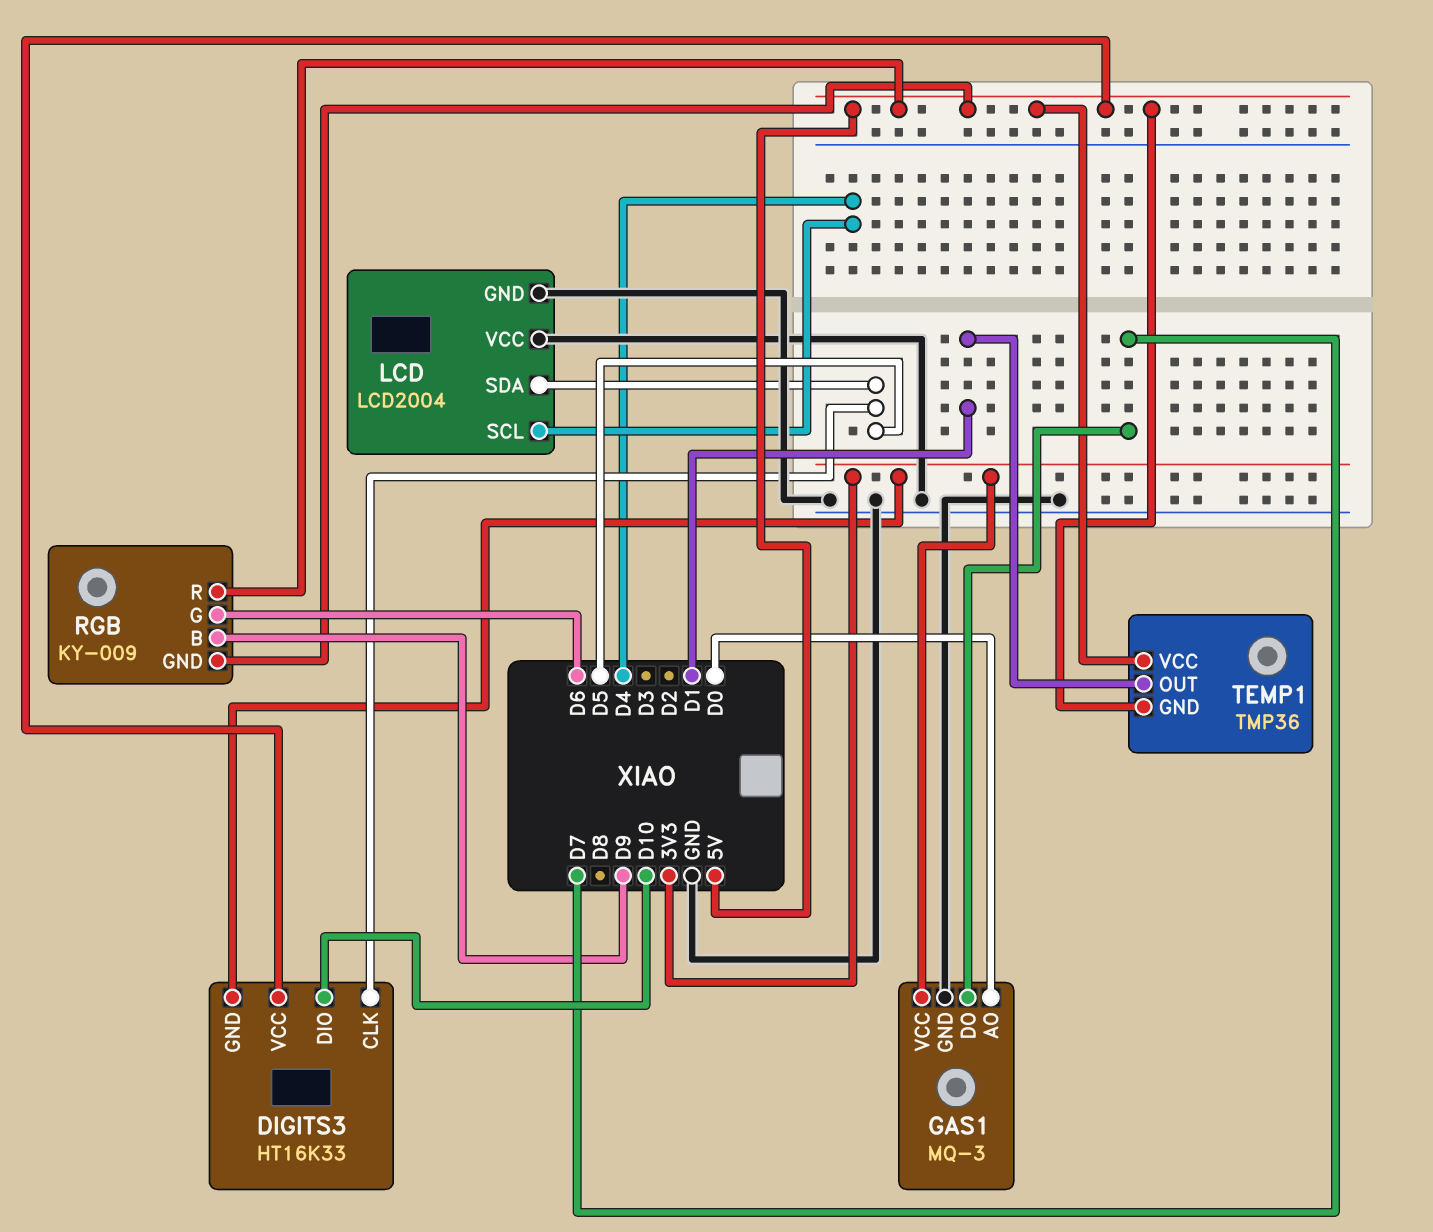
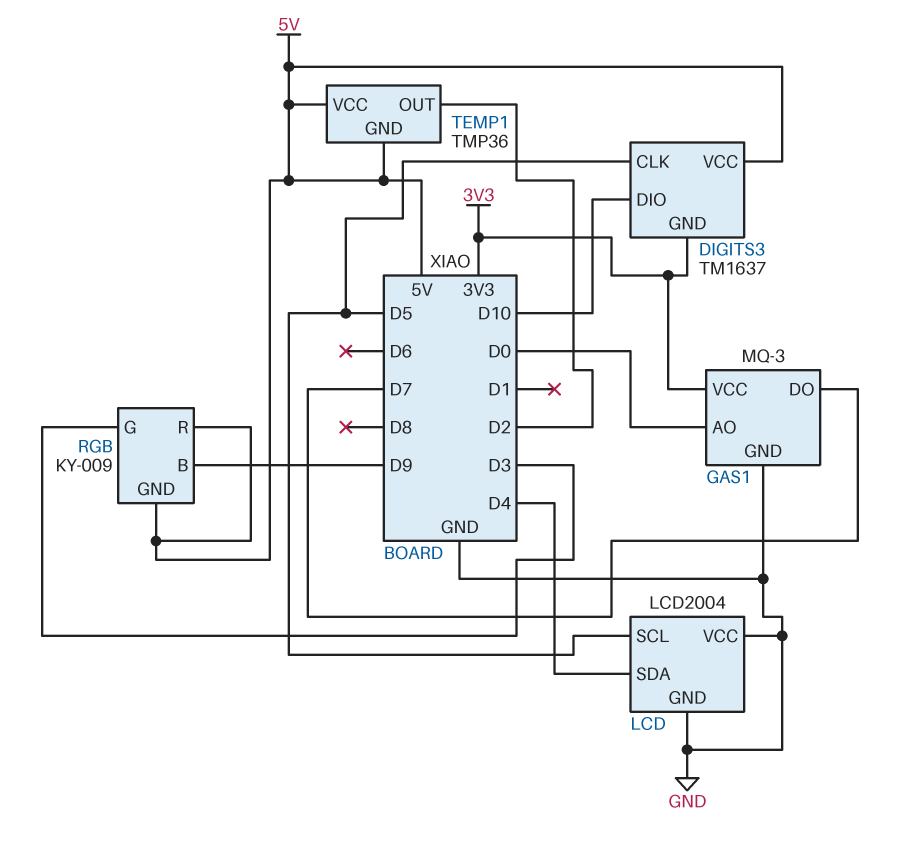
DIGITS3: HT16K33 -> TM1637
LCD pin SCL: D4 -> D5
LCD pin SDA: D5 -> D4
RGB pin G: D6 -> D3
TEMP1 pin OUT: D1 -> D2

